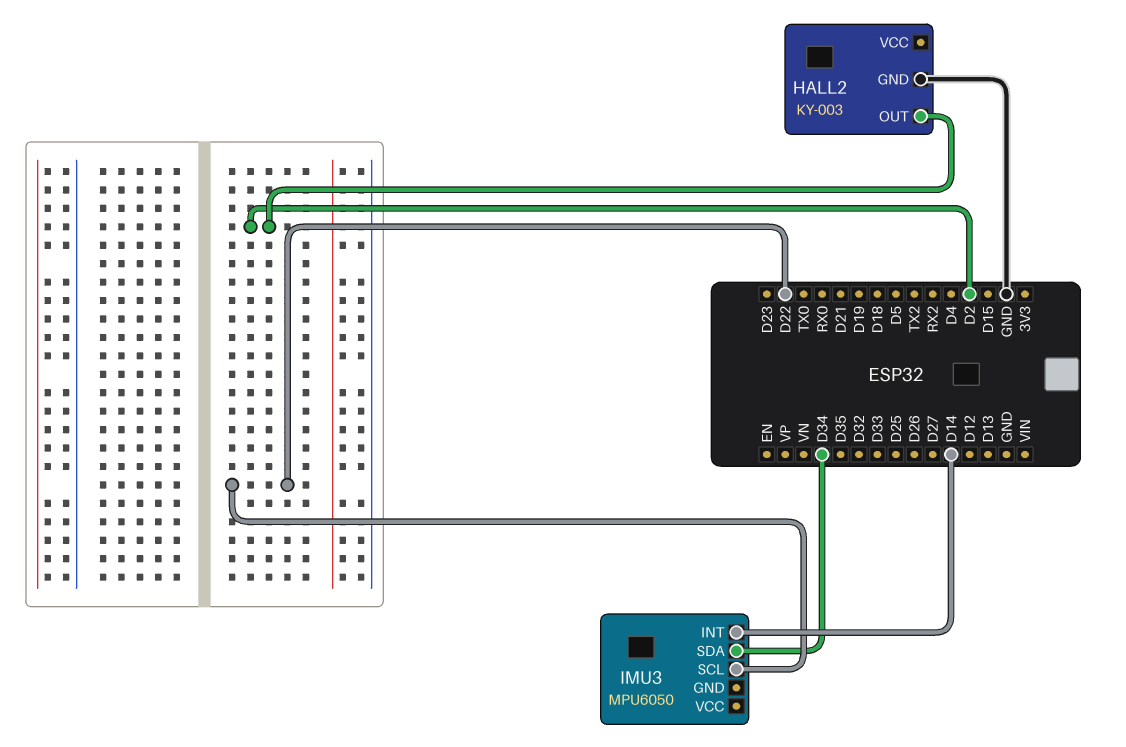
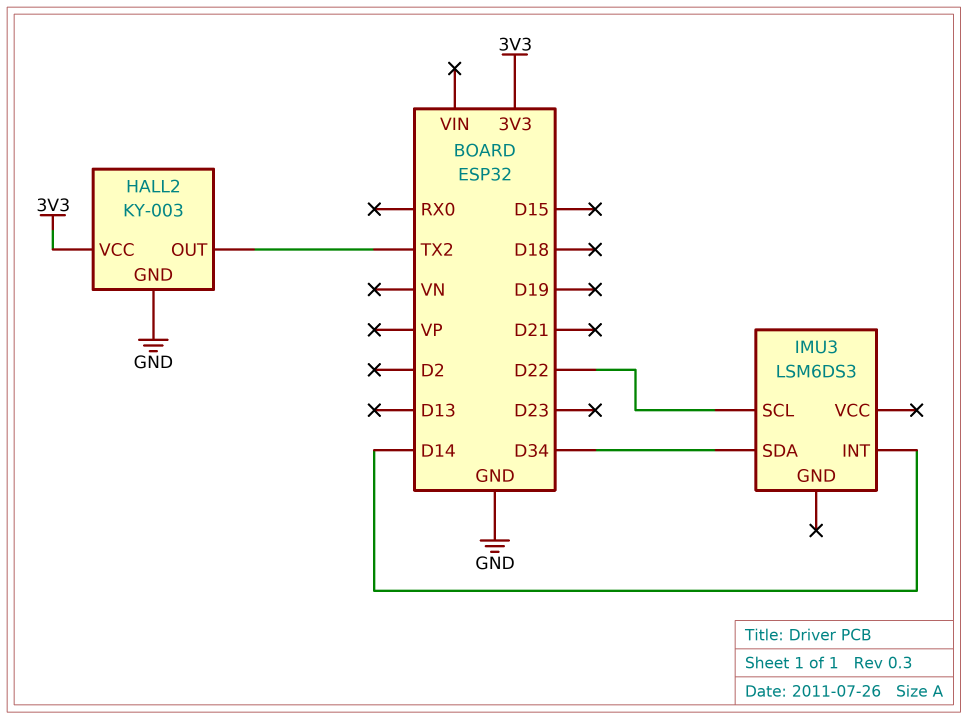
HALL2 pin OUT: D2 -> TX2
HALL2 pin VCC: none -> 3V3
IMU3: MPU6050 -> LSM6DS3

